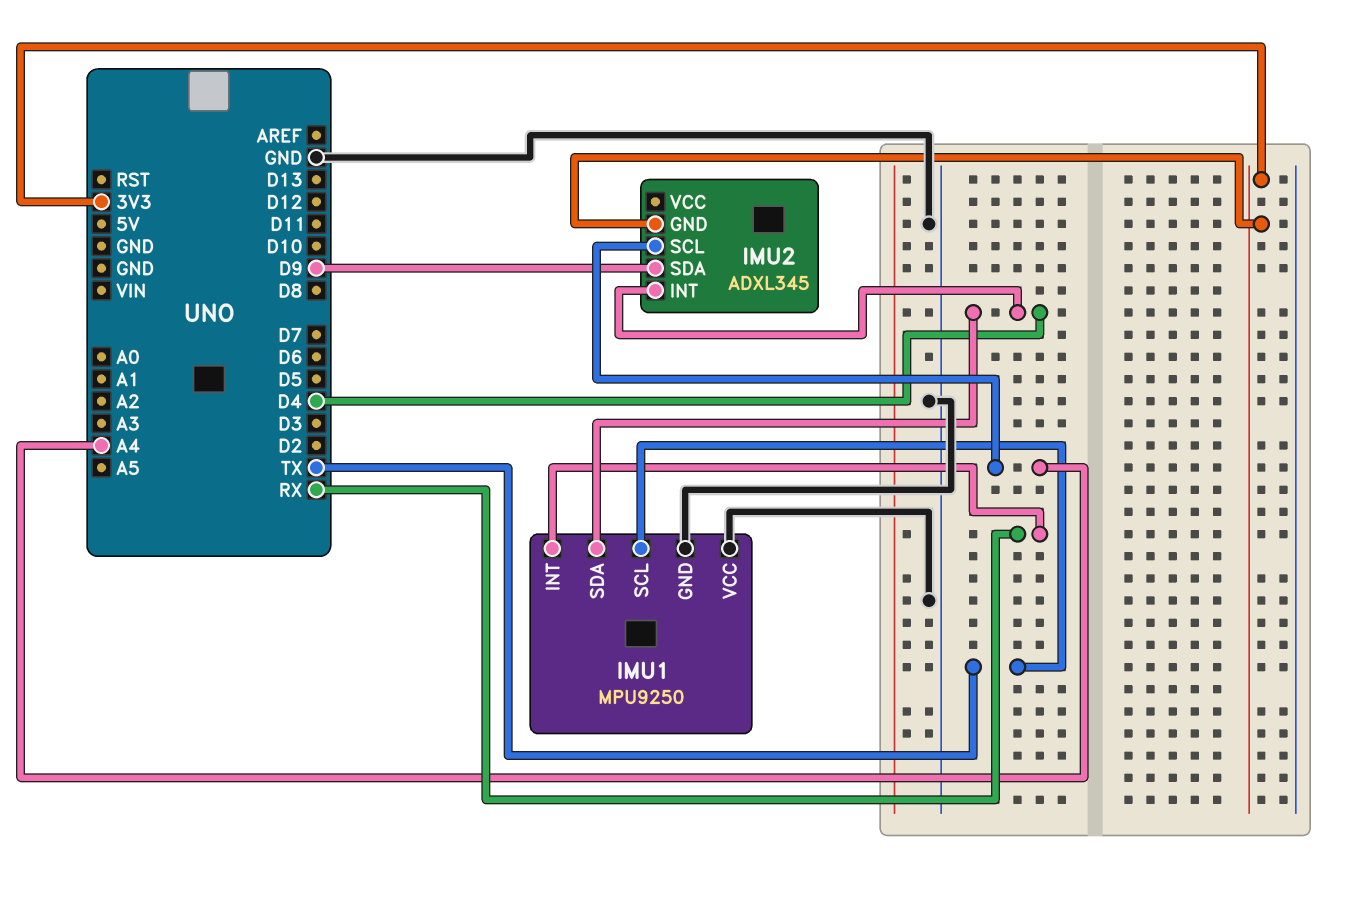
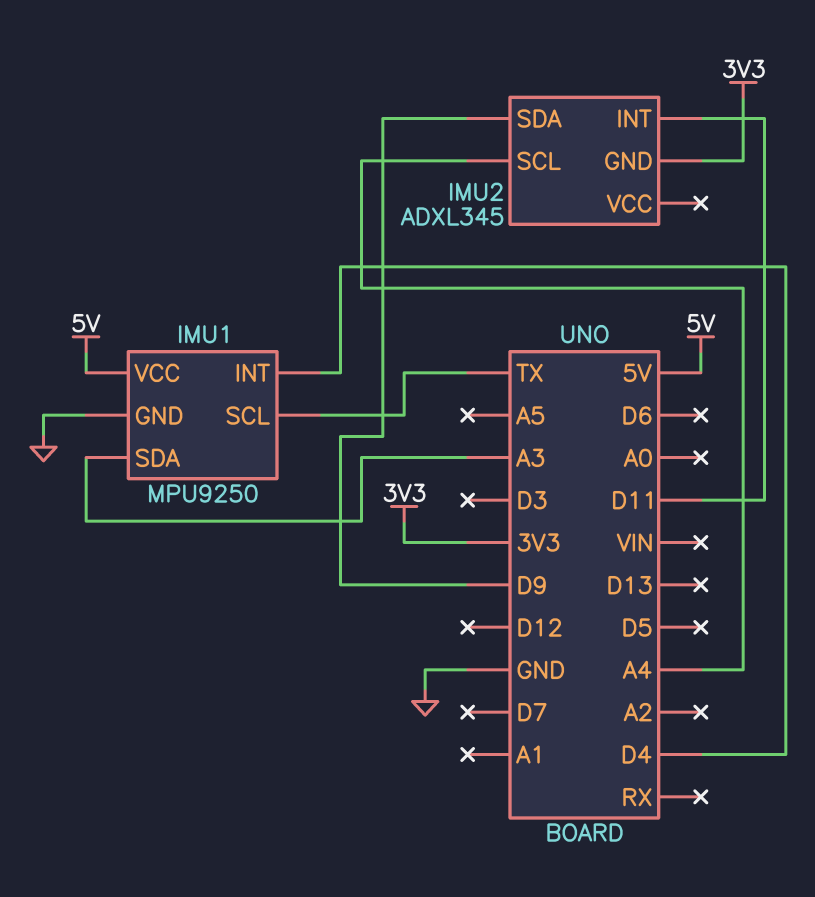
IMU1 pin INT: RX -> D4
IMU1 pin SDA: D4 -> A3
IMU1 pin VCC: GND -> 5V
IMU2 pin INT: D4 -> D11

